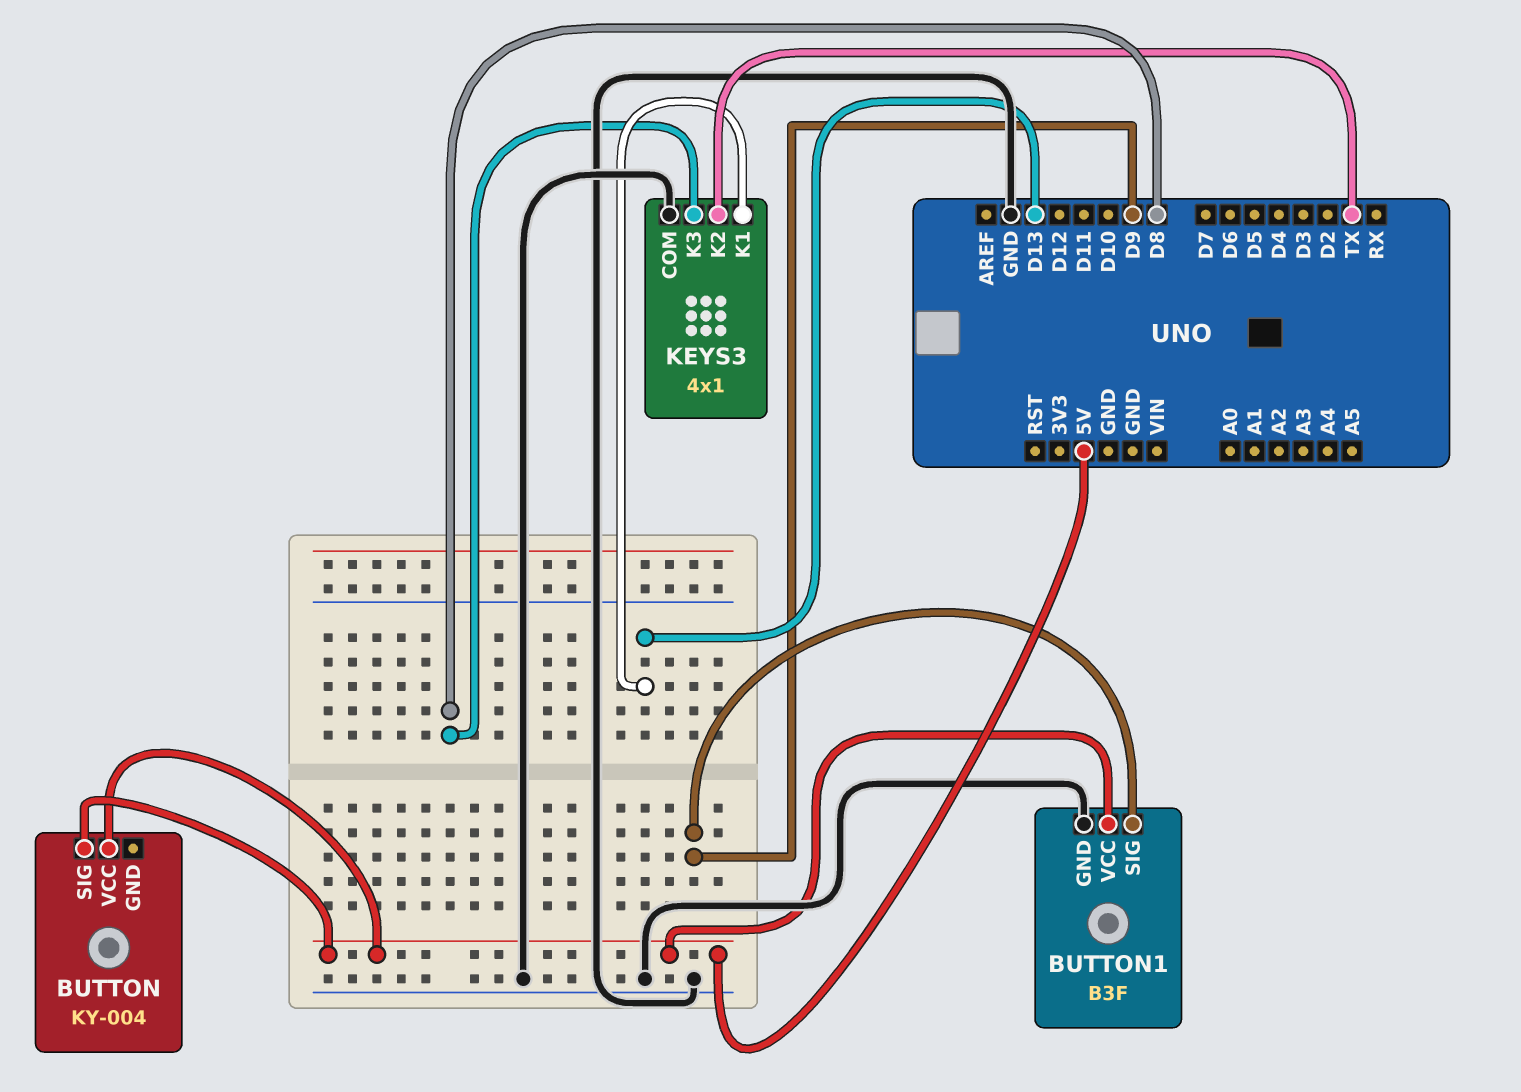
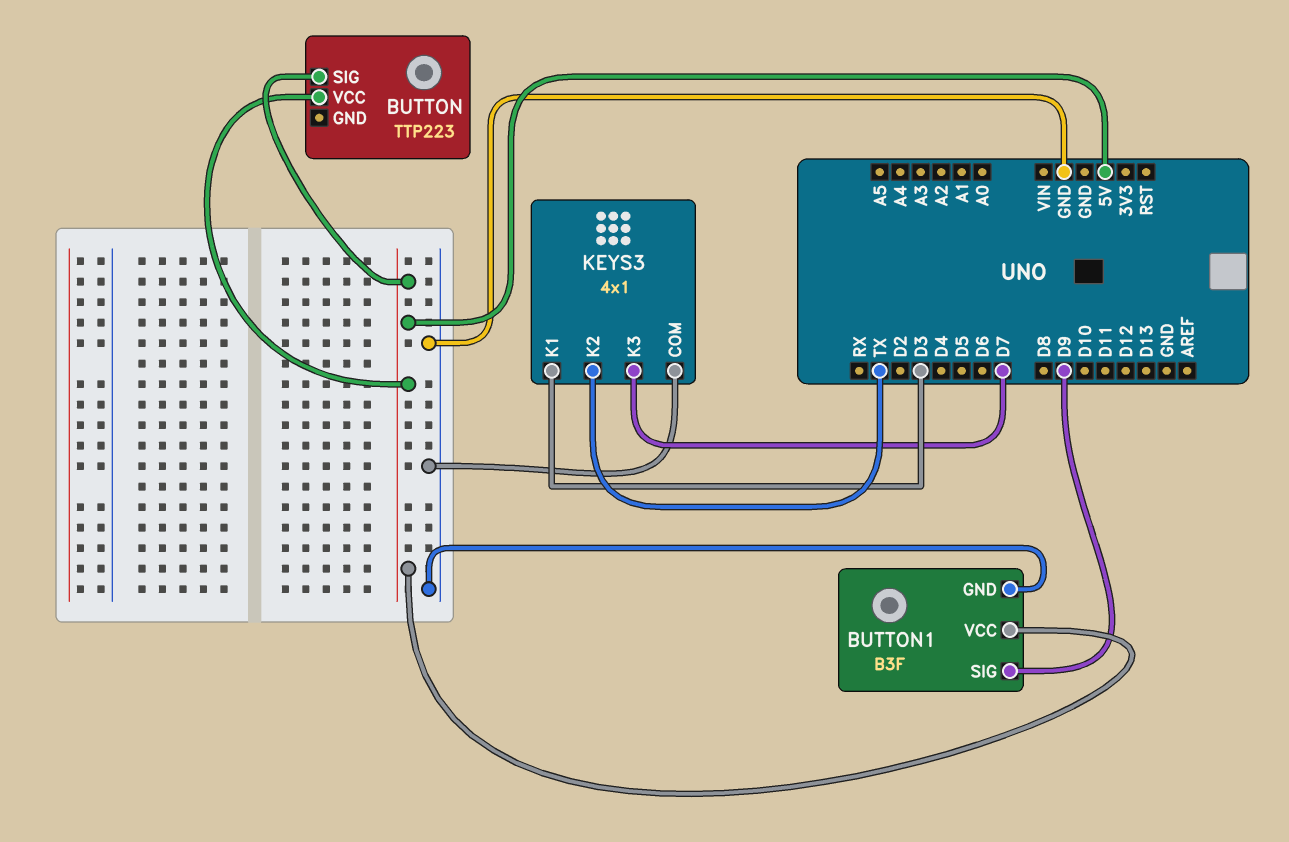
BUTTON: KY-004 -> TTP223
KEYS3 pin K1: D13 -> D3
KEYS3 pin K3: D8 -> D7

